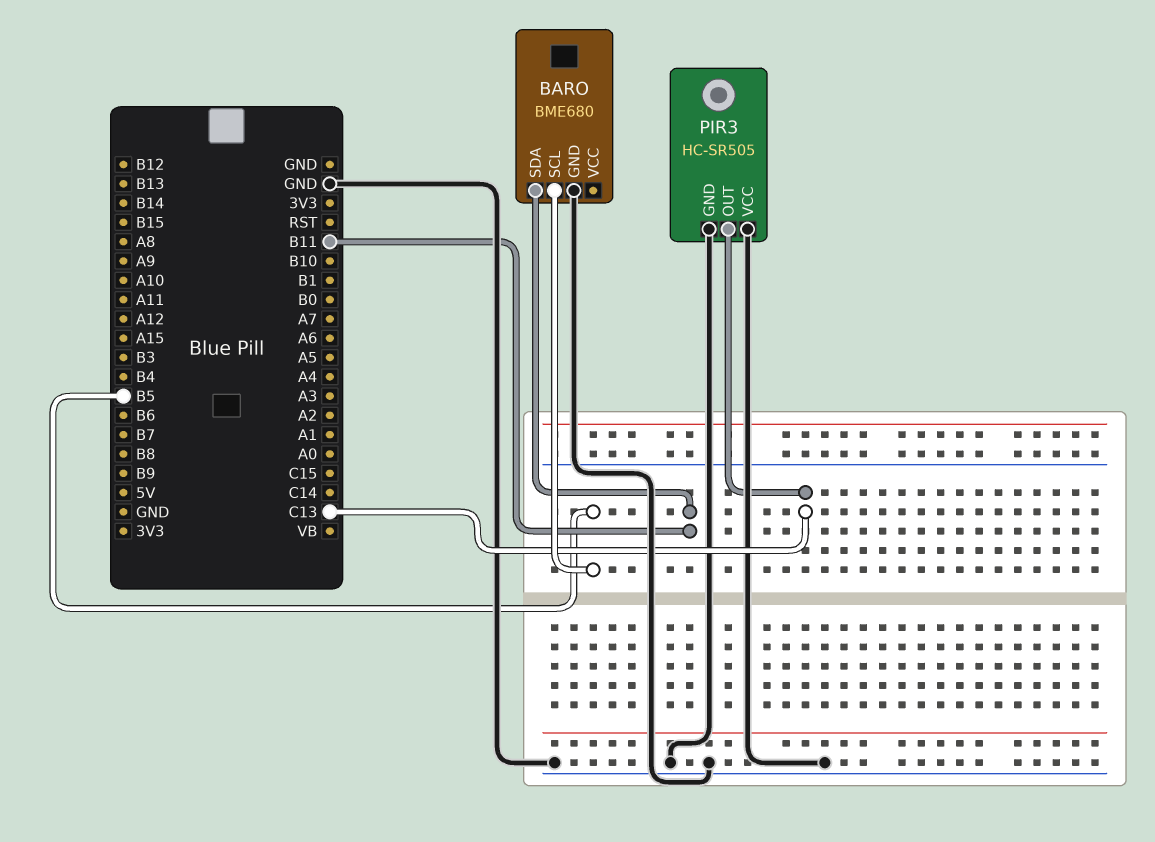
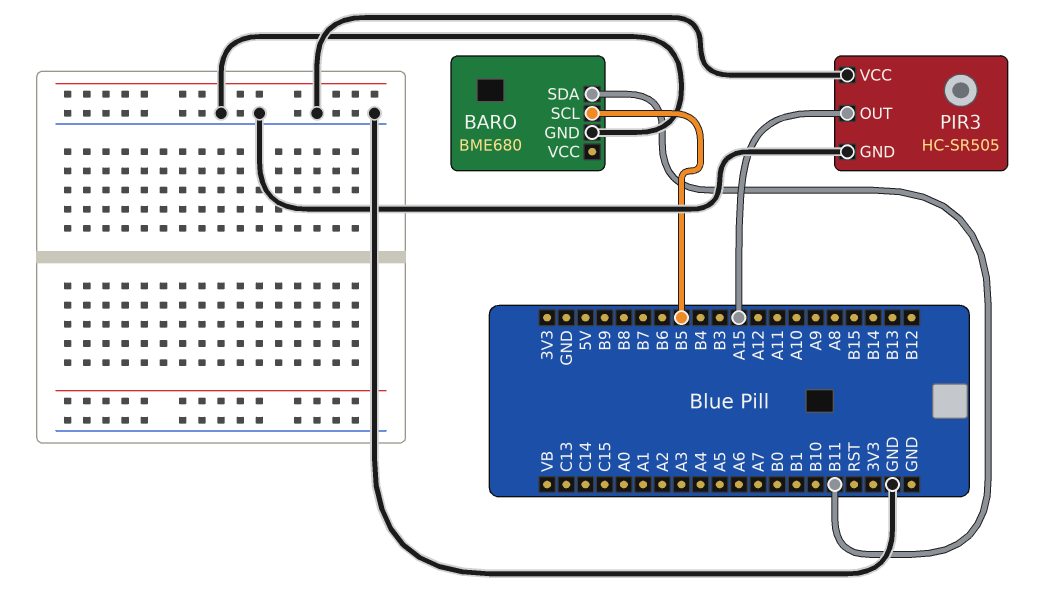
PIR3 pin OUT: C13 -> A15

